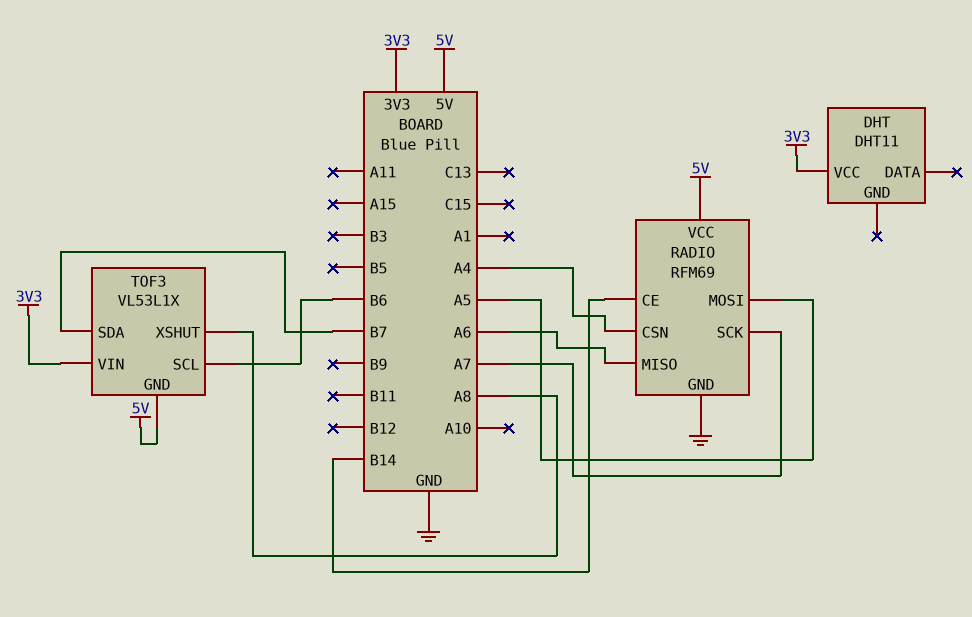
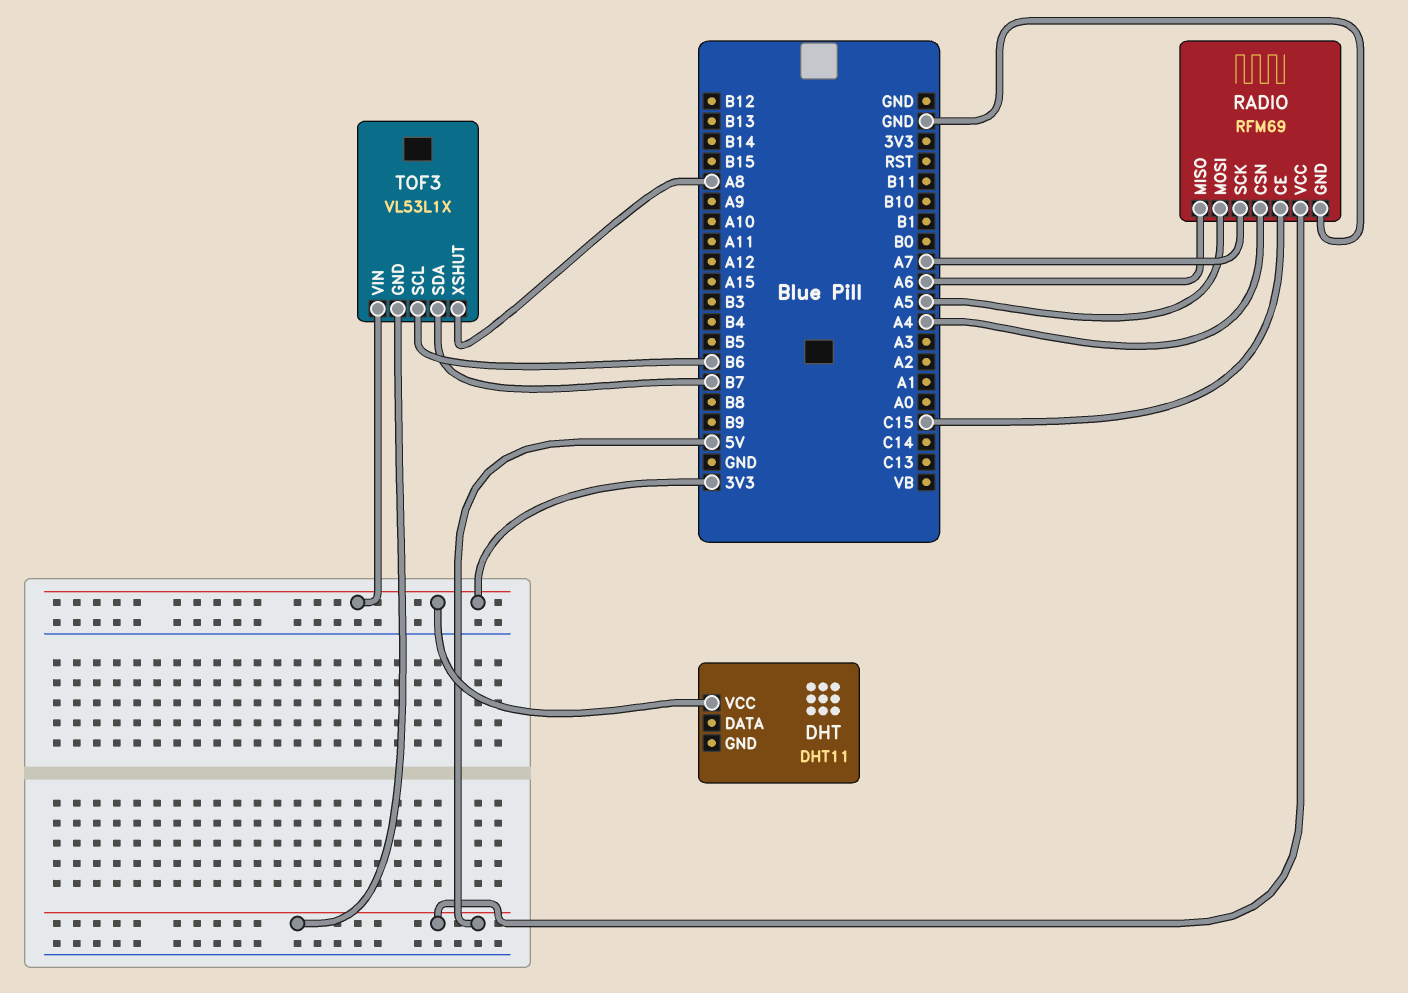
RADIO pin CE: B14 -> C15

